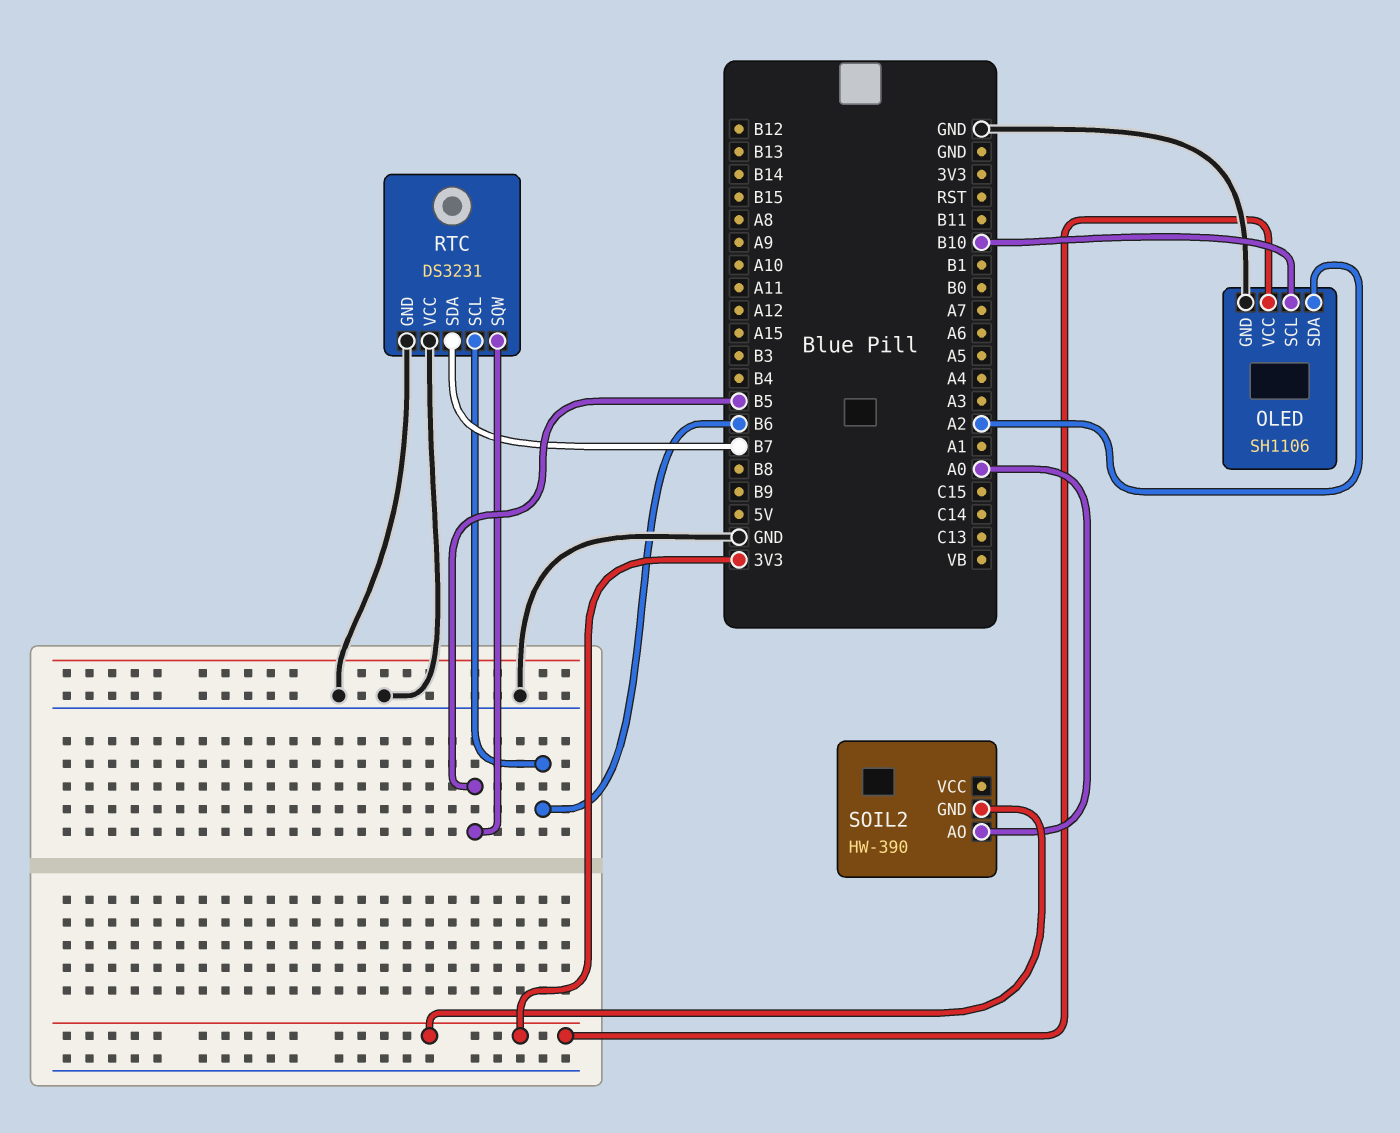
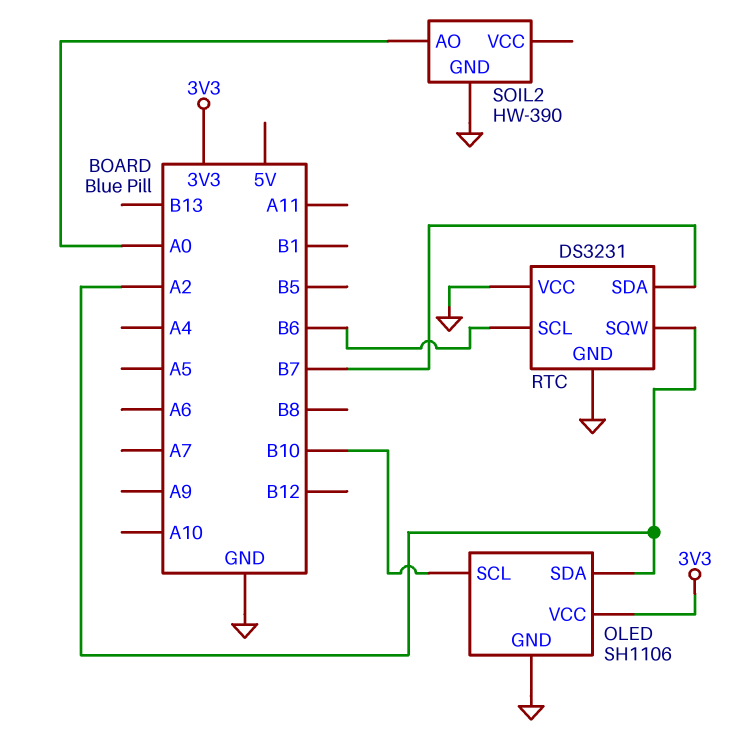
RTC pin SQW: B5 -> A2
SOIL2 pin GND: 3V3 -> GND

